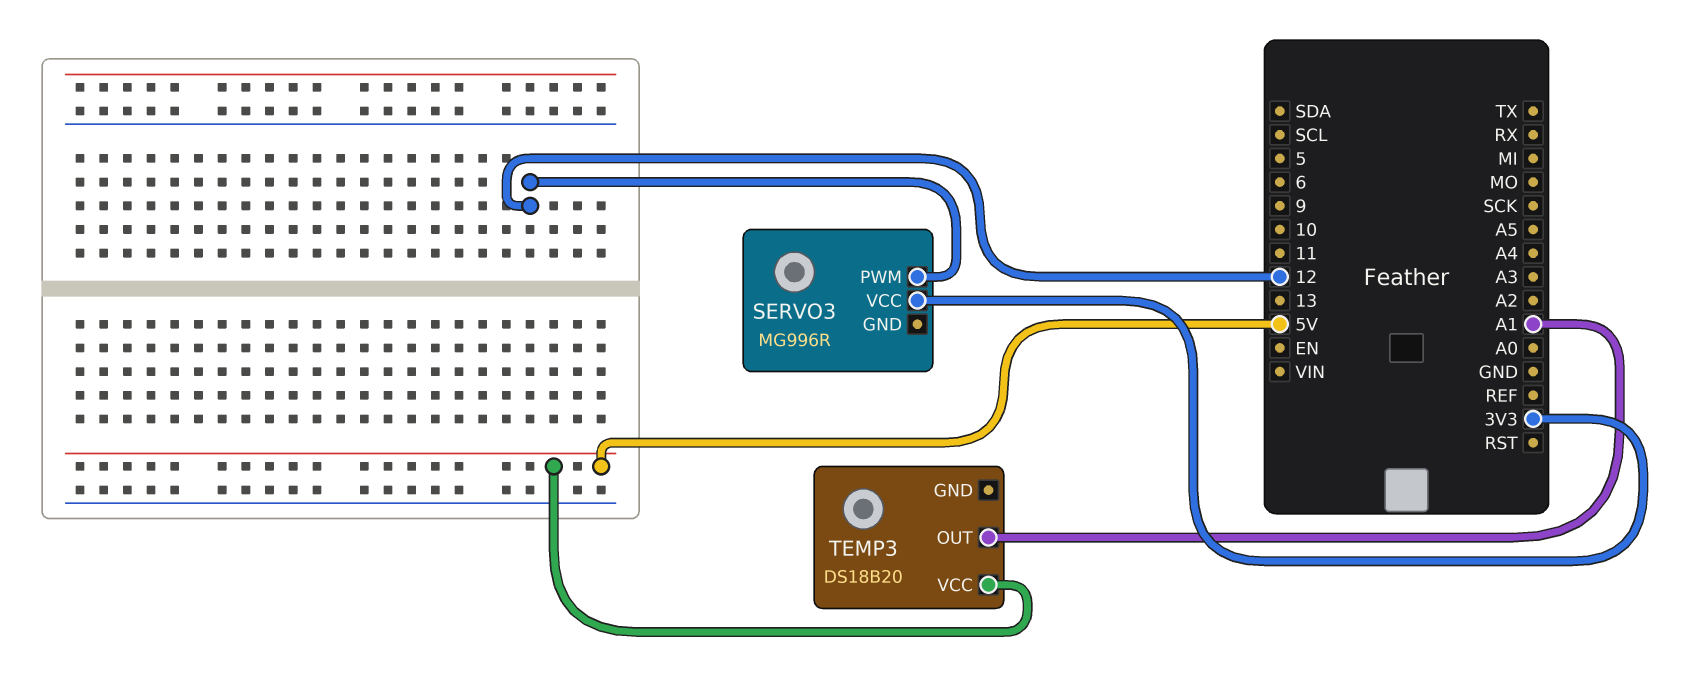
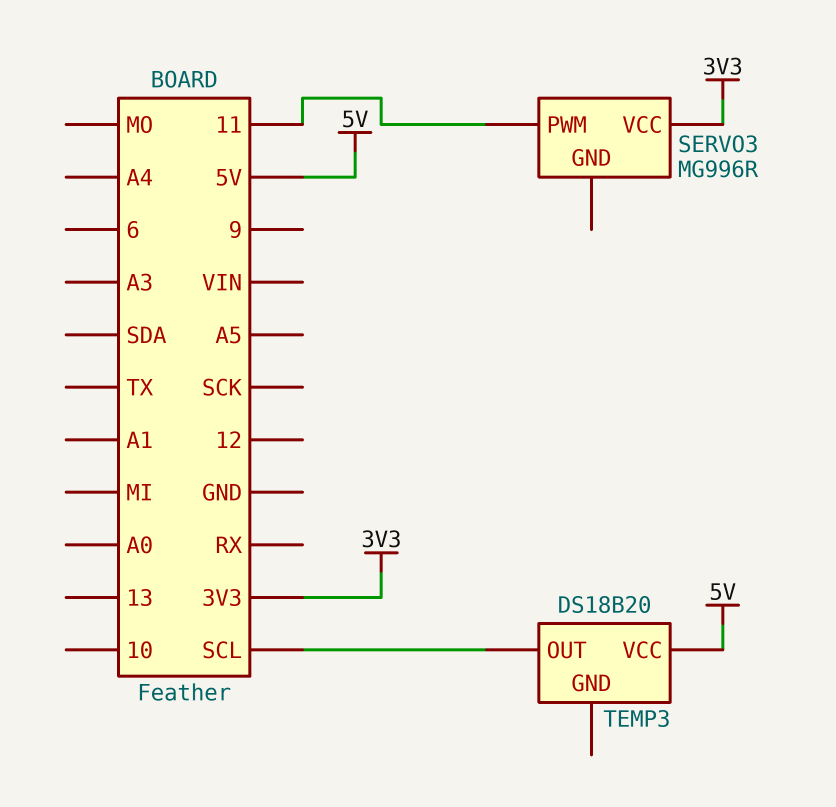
SERVO3 pin PWM: 12 -> 11
TEMP3 pin OUT: A1 -> SCL

